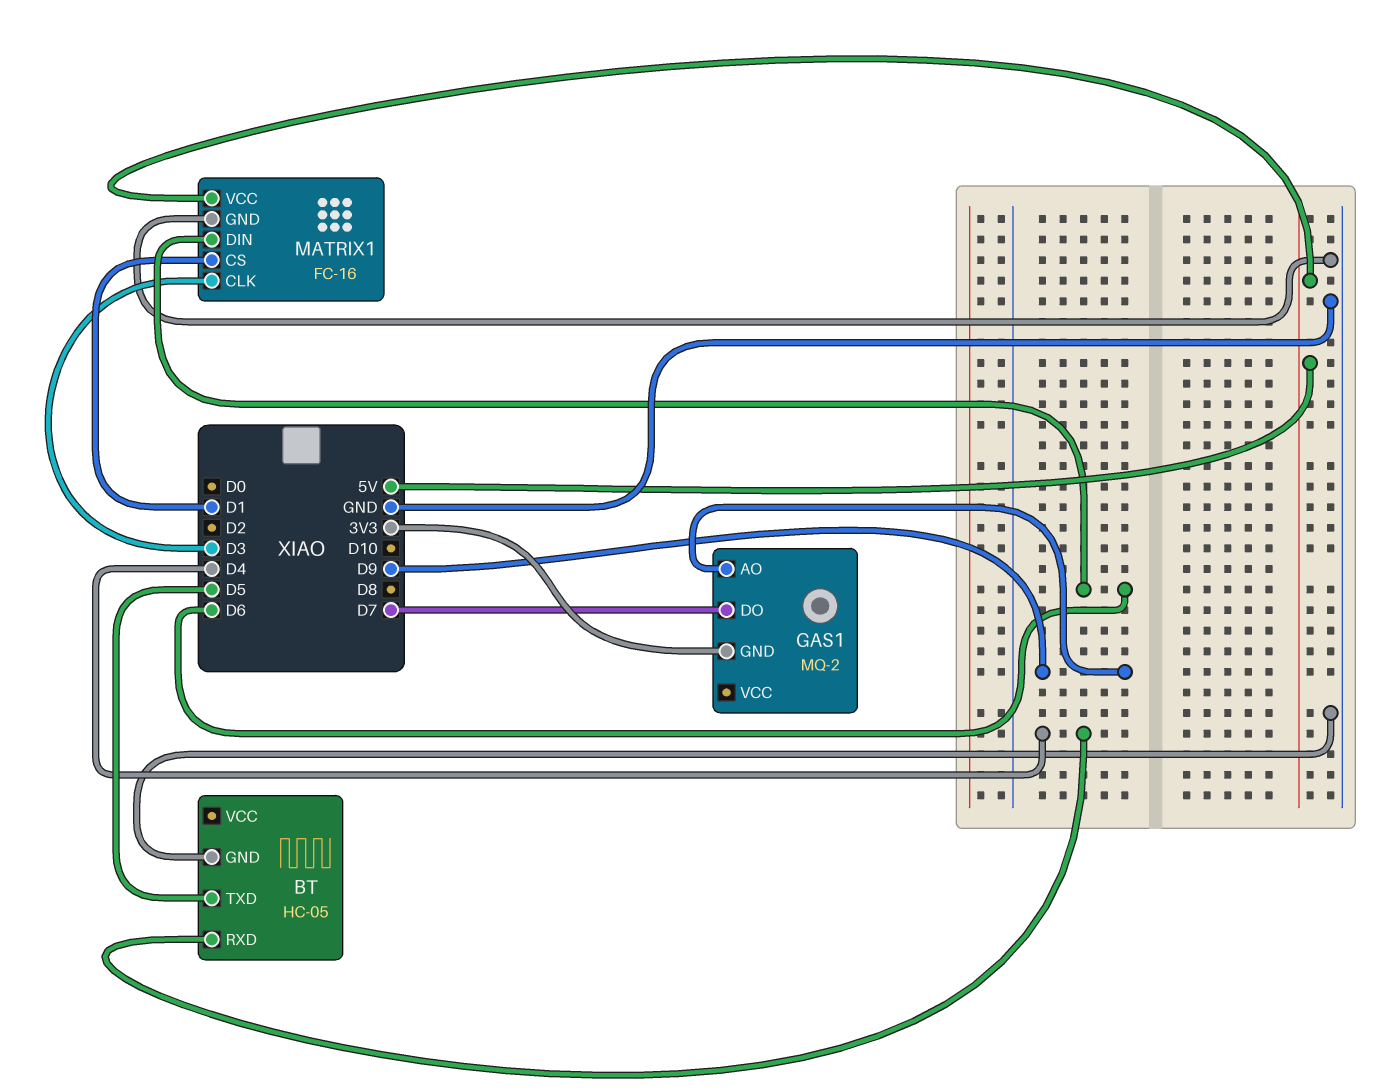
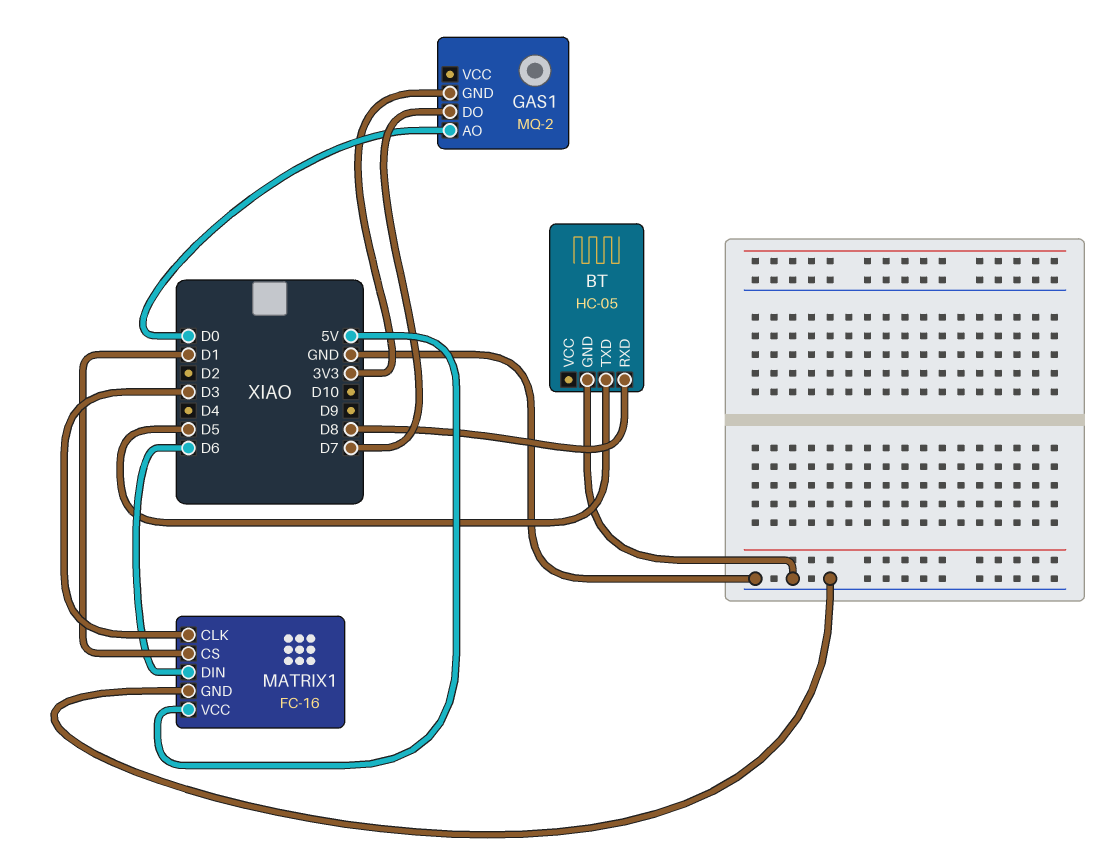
BT pin RXD: D4 -> D8
GAS1 pin AO: D9 -> D0

